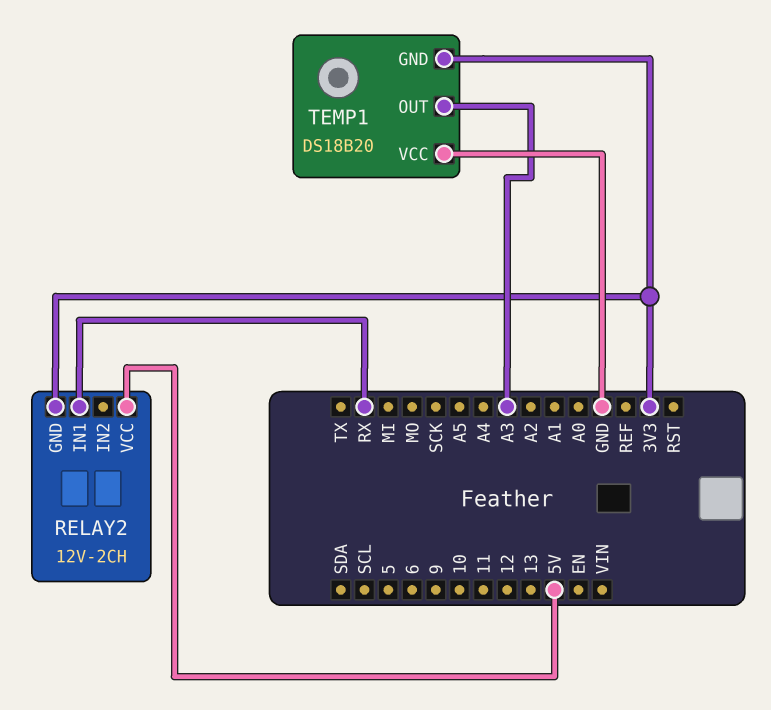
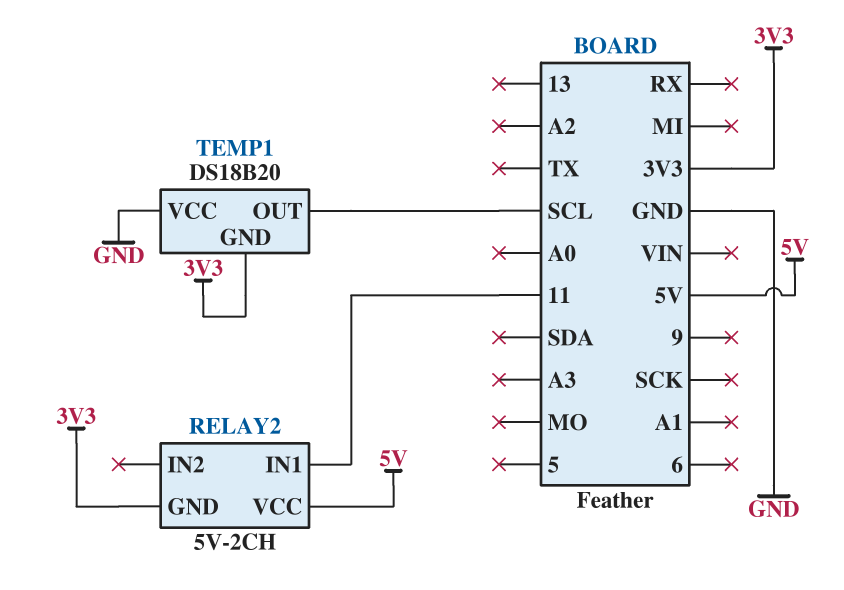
RELAY2: 12V-2CH -> 5V-2CH
RELAY2 pin IN1: RX -> 11
TEMP1 pin OUT: A3 -> SCL

